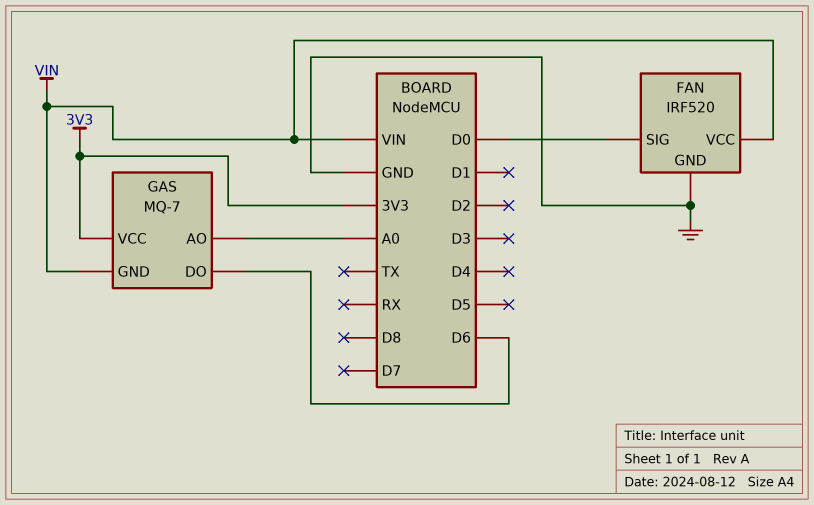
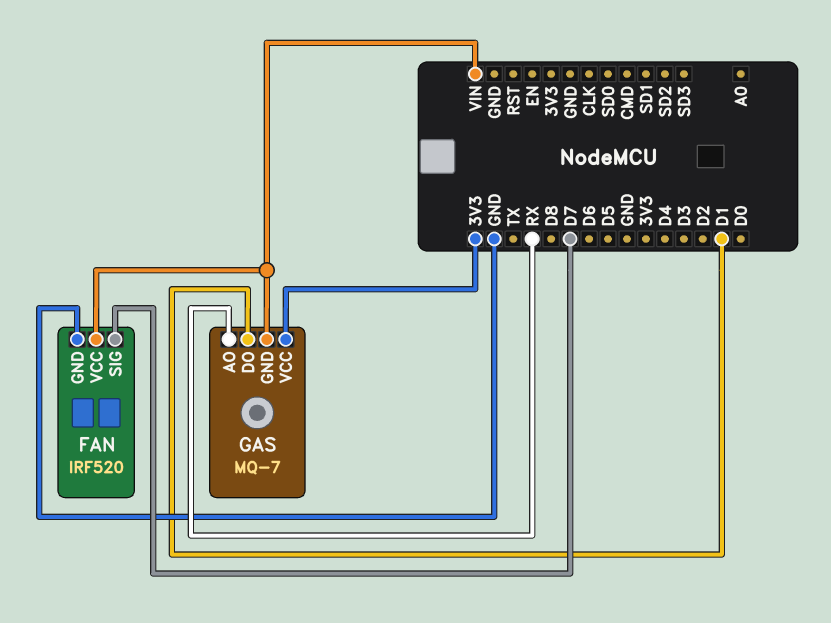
FAN pin SIG: D0 -> D7
GAS pin AO: A0 -> RX
GAS pin DO: D6 -> D1

